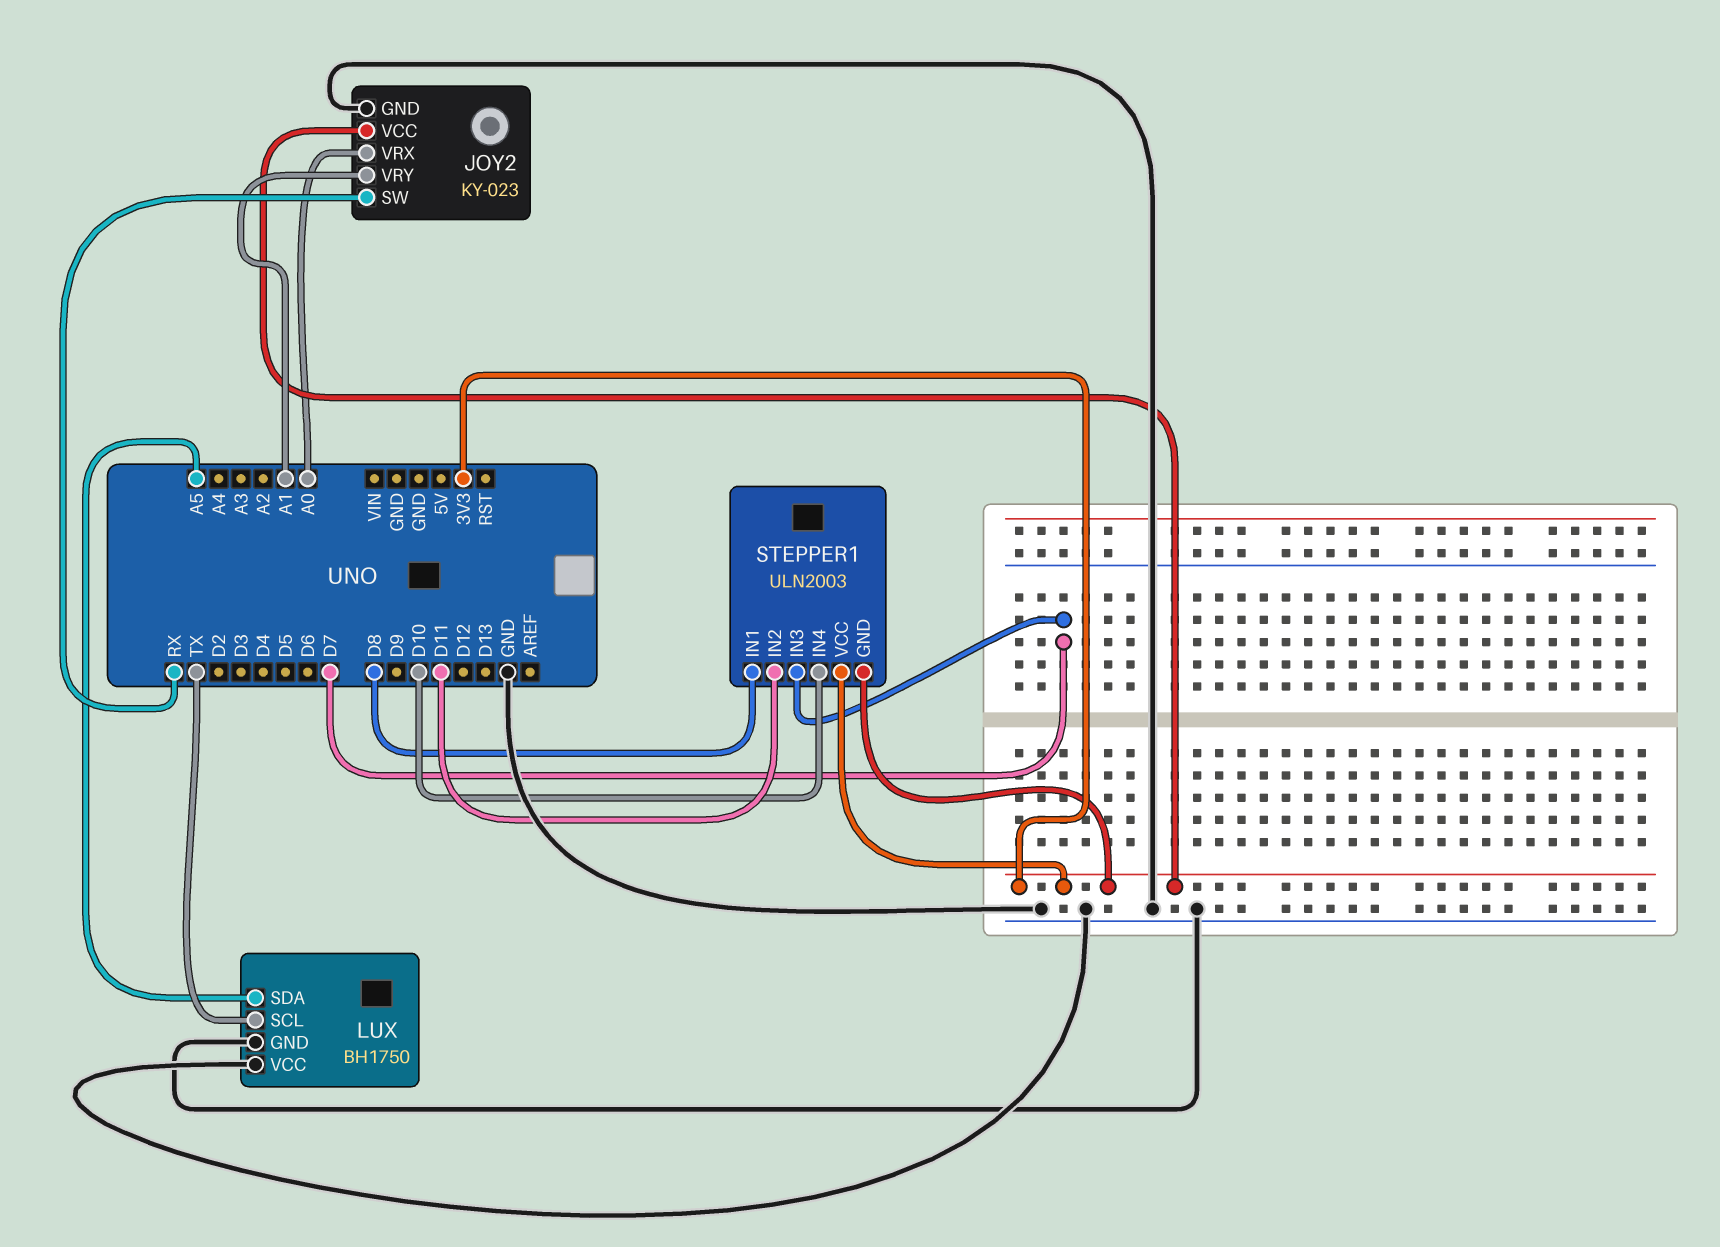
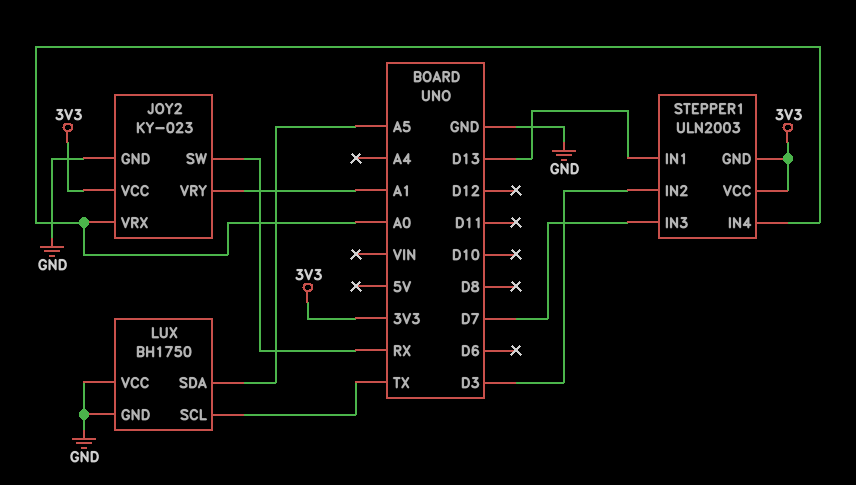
STEPPER1 pin IN1: D8 -> D13
STEPPER1 pin IN2: D11 -> D3
STEPPER1 pin IN4: D10 -> A0

